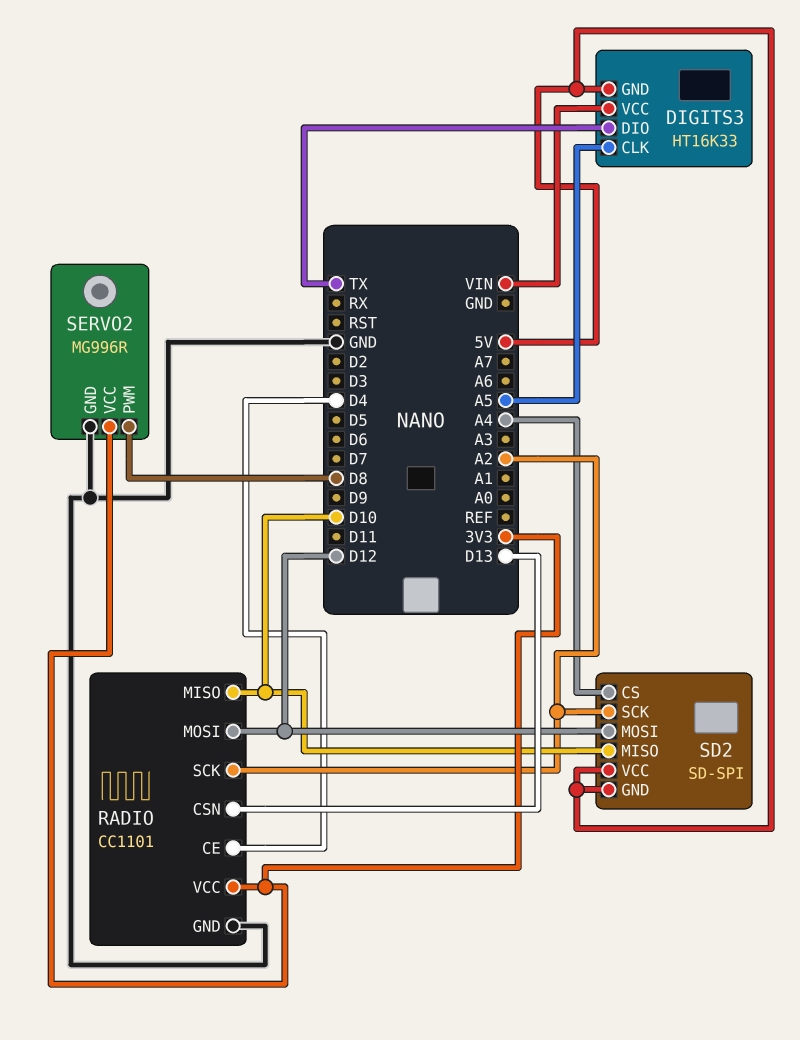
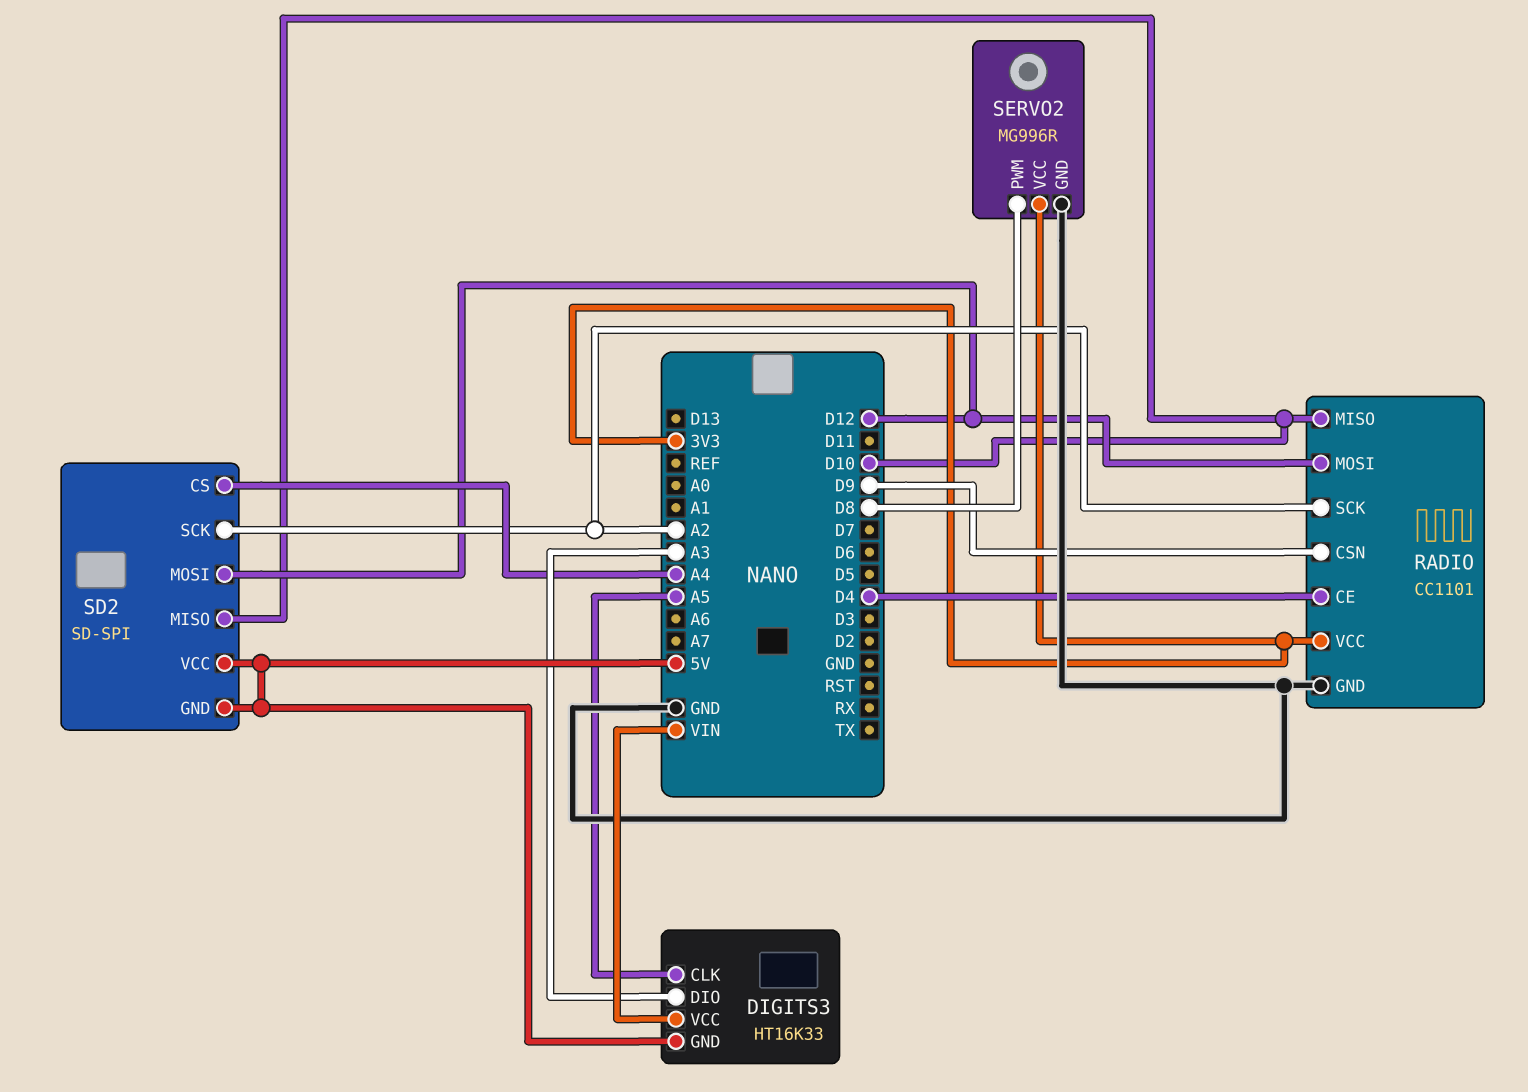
DIGITS3 pin DIO: TX -> A3
RADIO pin CSN: D13 -> D9

